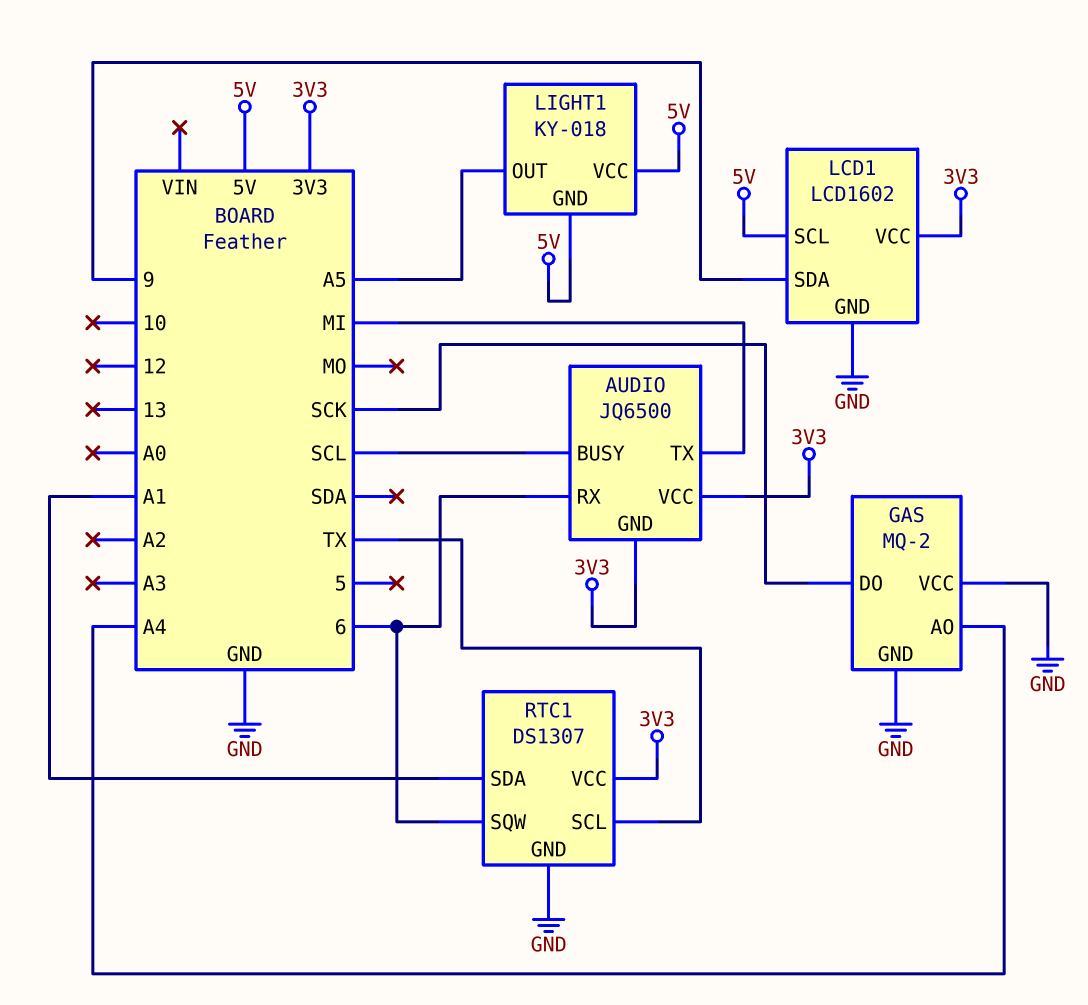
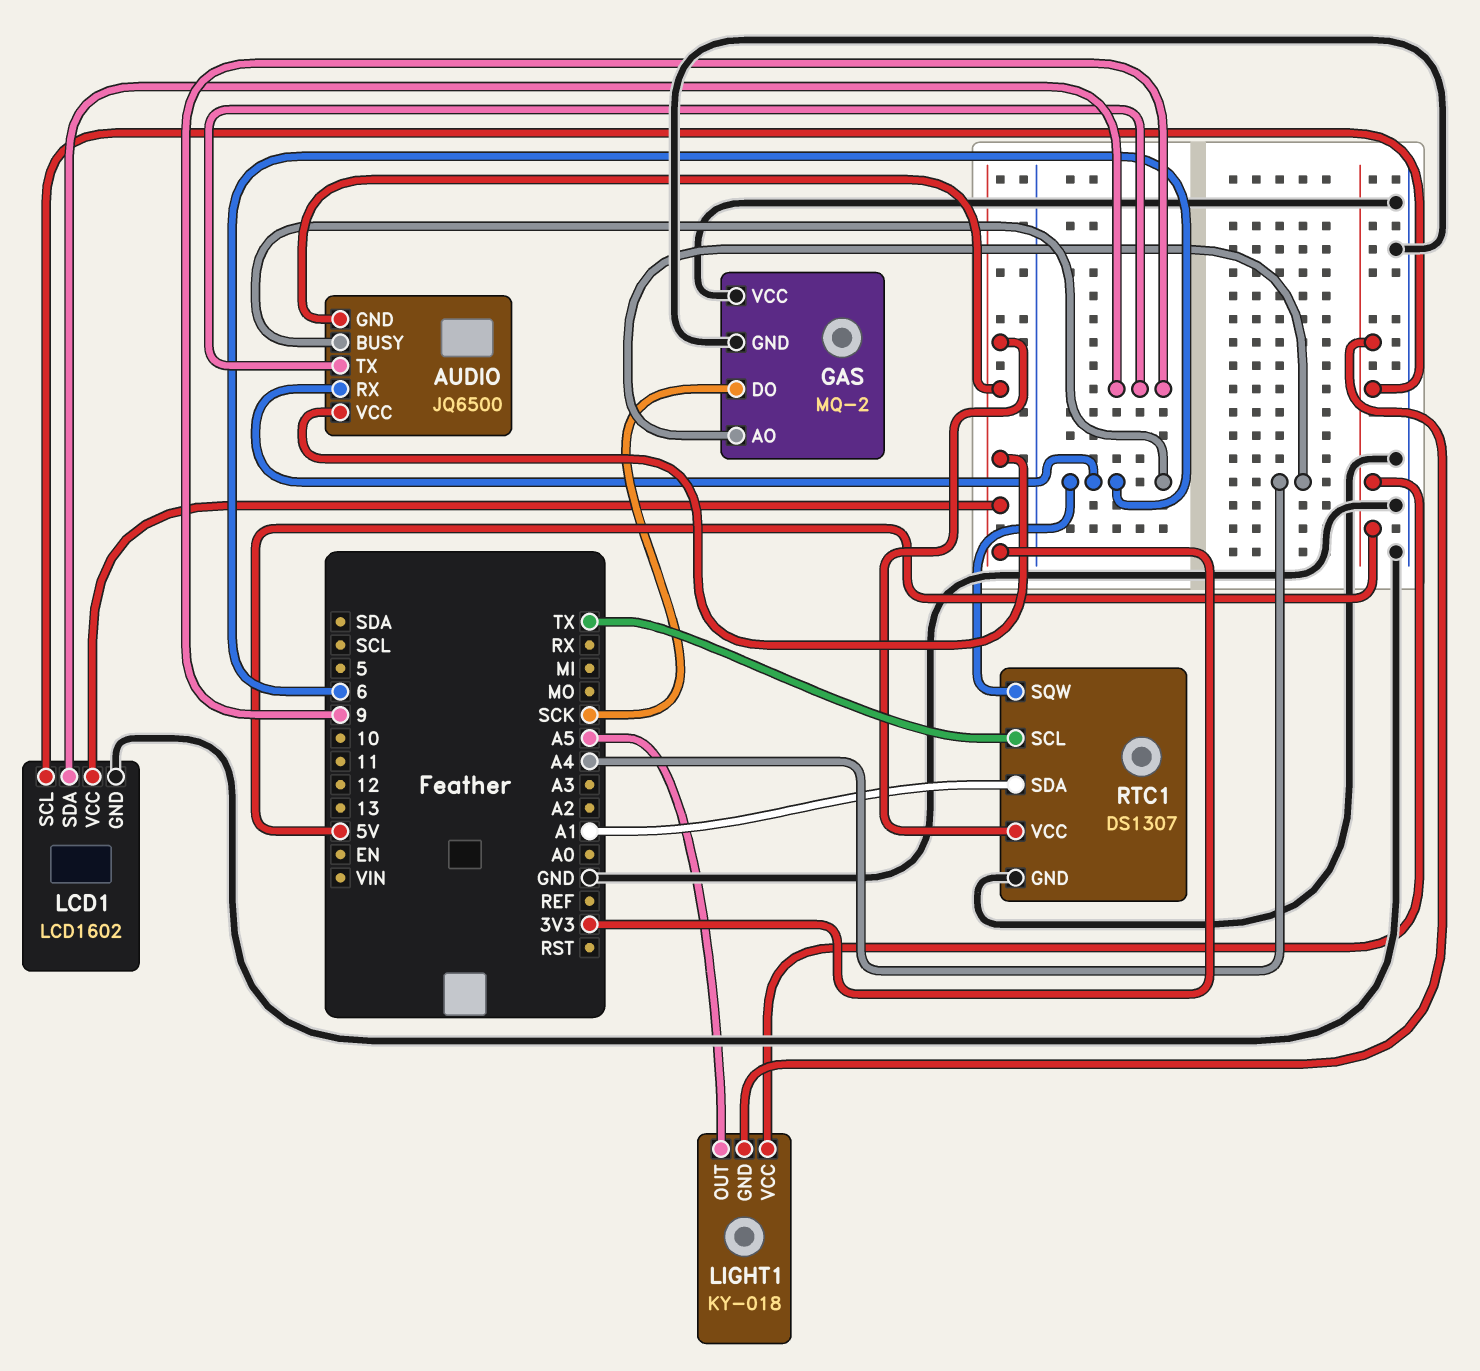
AUDIO pin BUSY: SCL -> 6
AUDIO pin TX: MI -> 9

